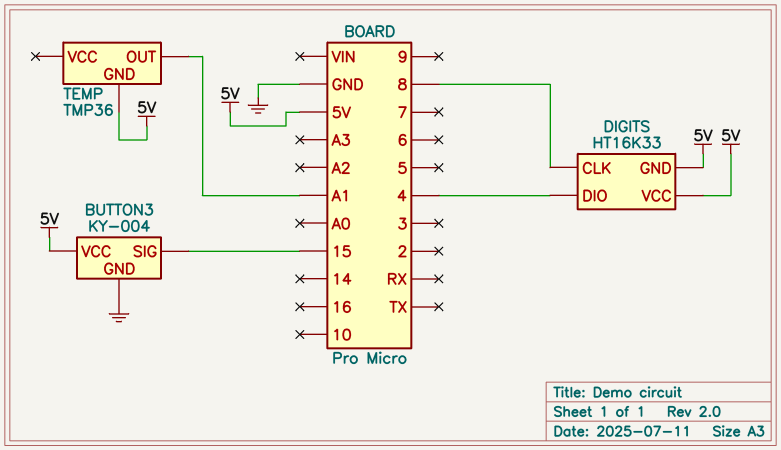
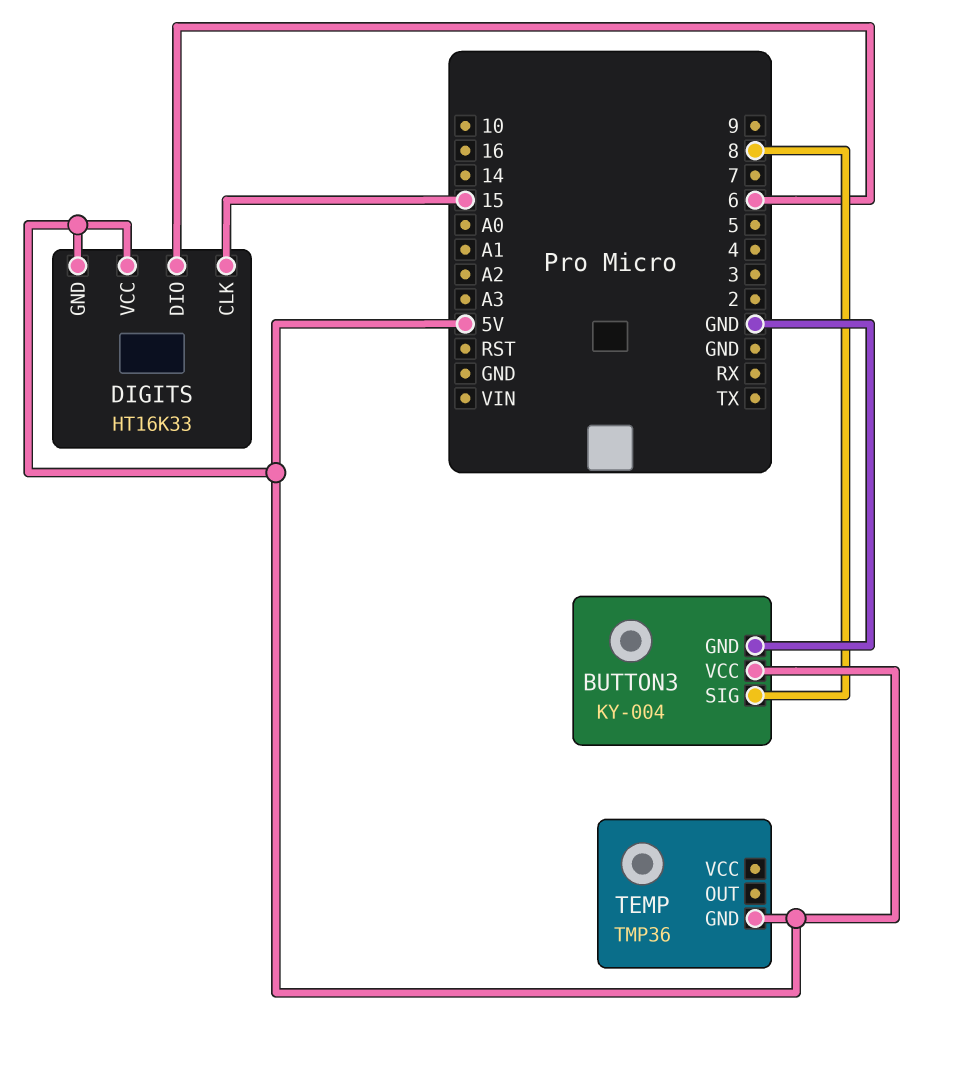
BUTTON3 pin SIG: 15 -> 8
DIGITS pin CLK: 8 -> 15
DIGITS pin DIO: 4 -> 6
TEMP pin OUT: A1 -> none

